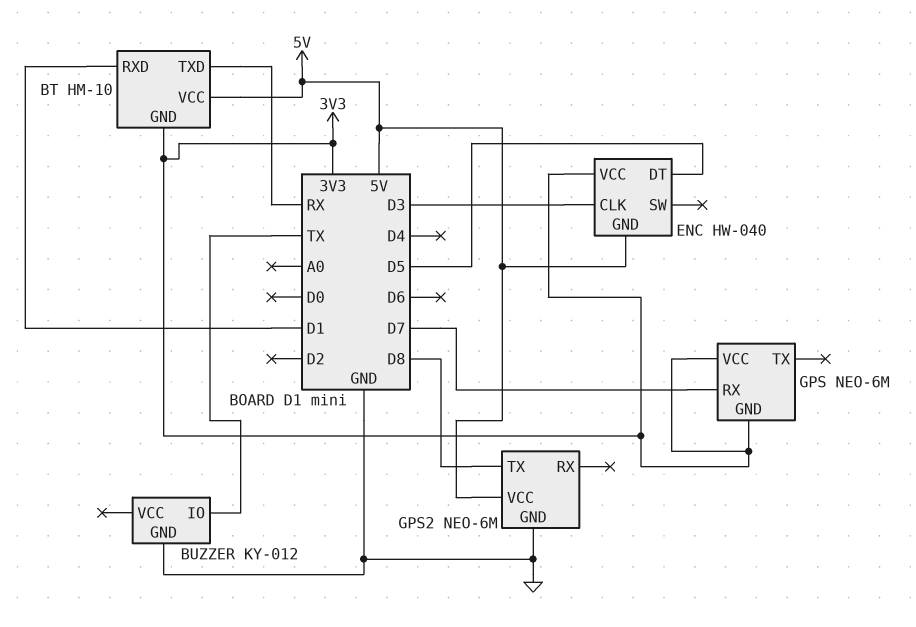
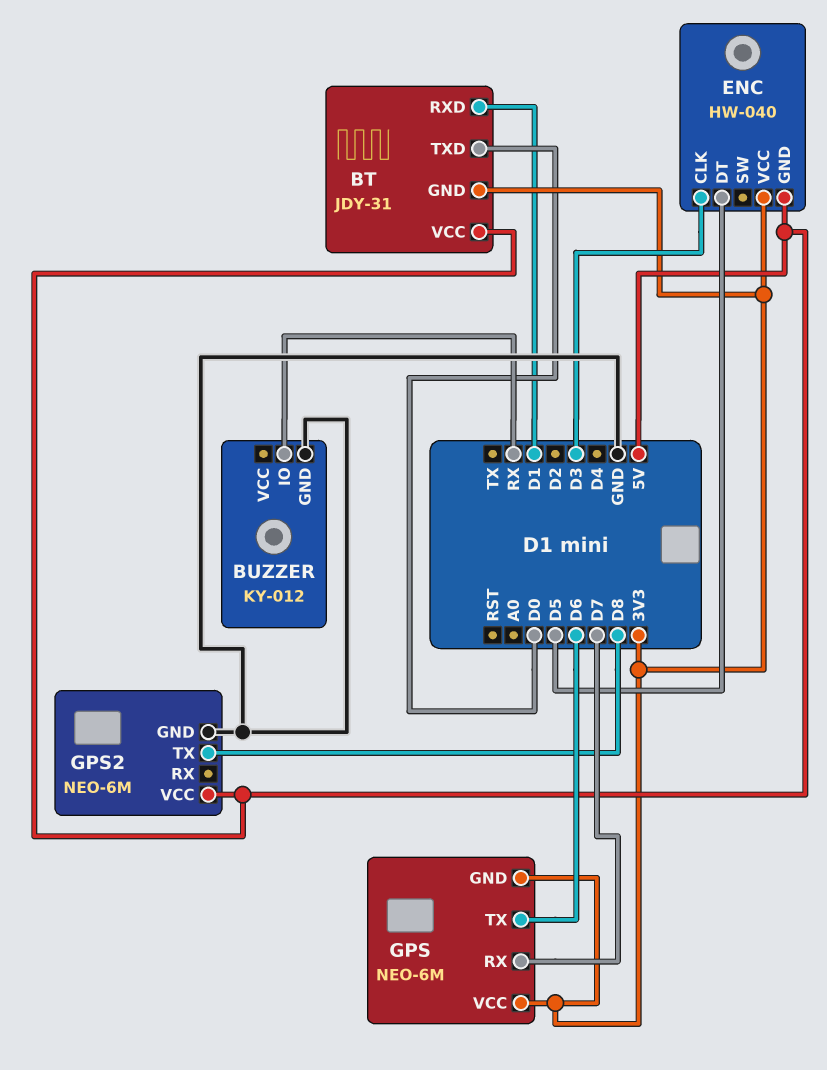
BT: HM-10 -> JDY-31
BT pin TXD: RX -> D0
BUZZER pin IO: TX -> RX
GPS pin TX: none -> D6

